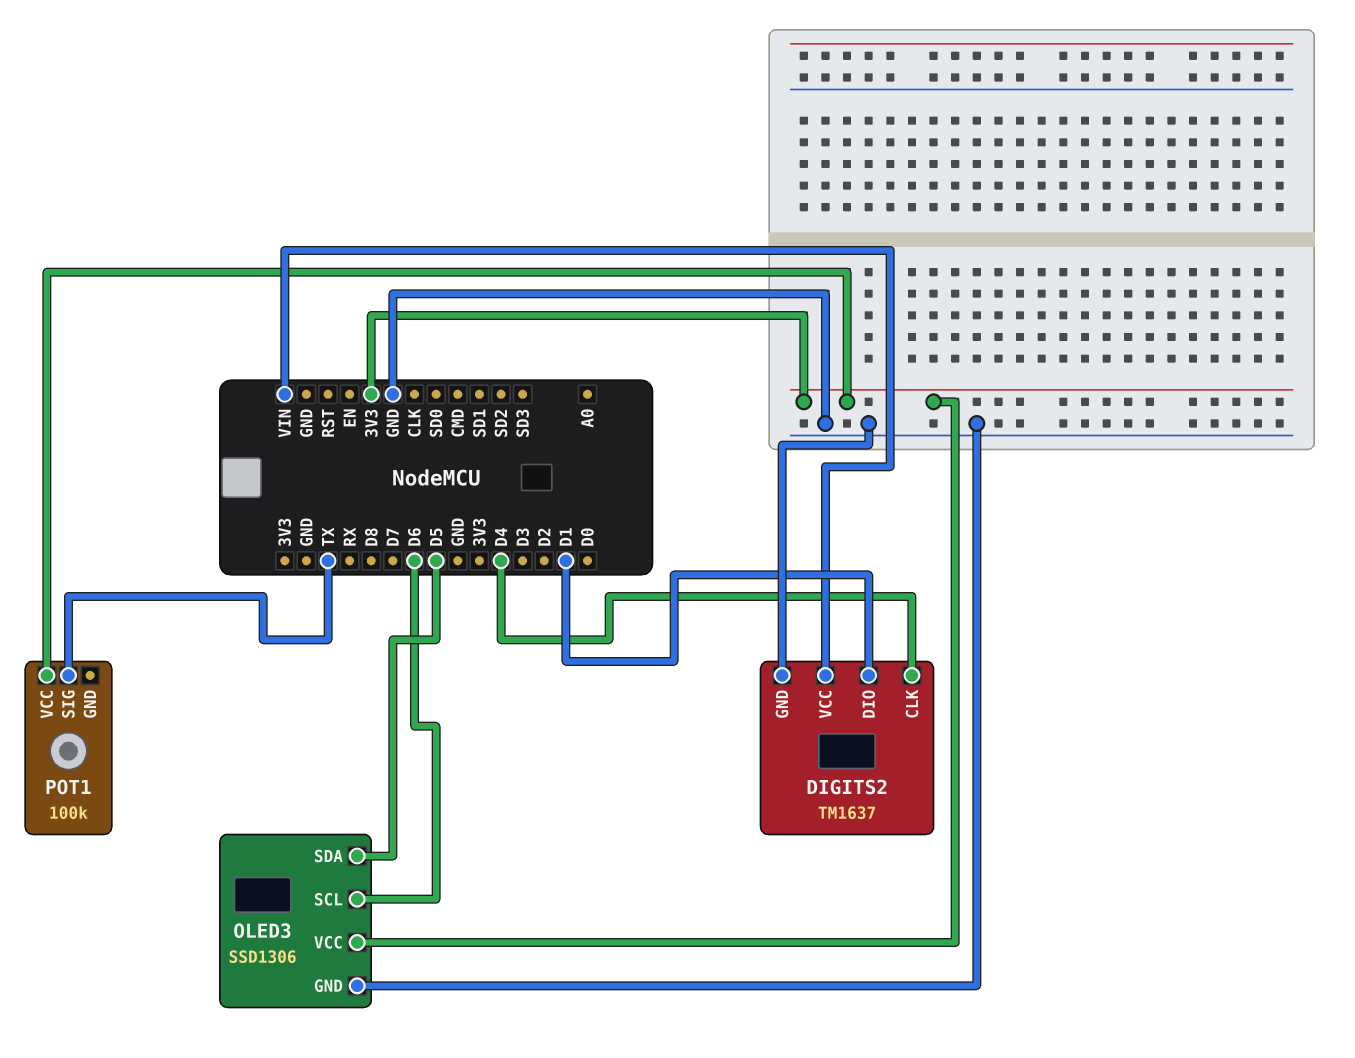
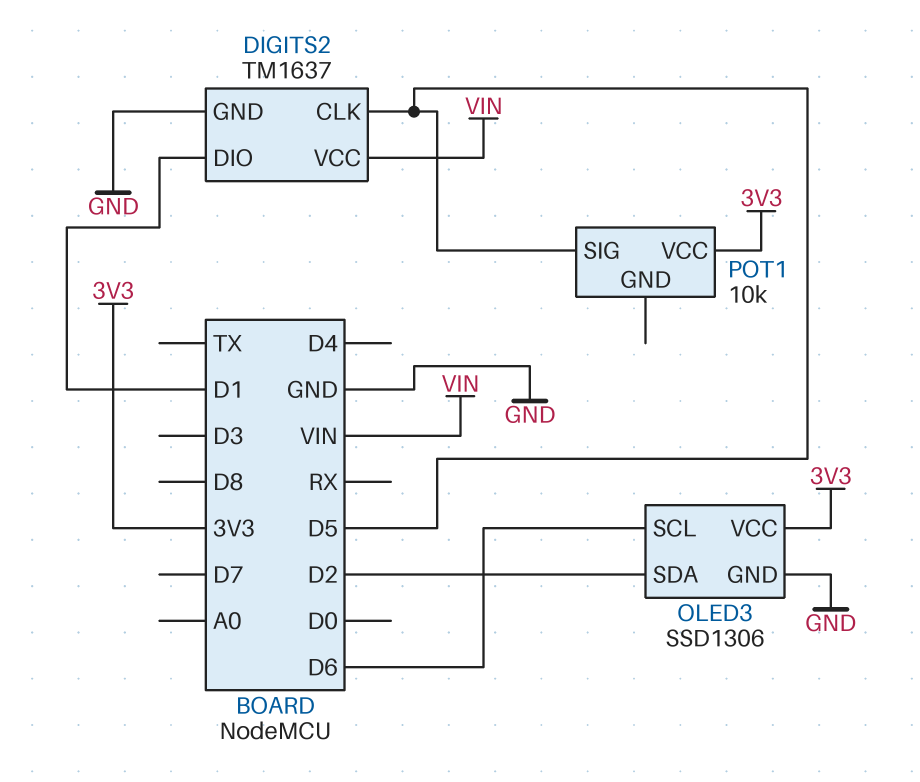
DIGITS2 pin CLK: D4 -> D5
OLED3 pin SDA: D5 -> D2
POT1: 100k -> 10k
POT1 pin SIG: TX -> D5

